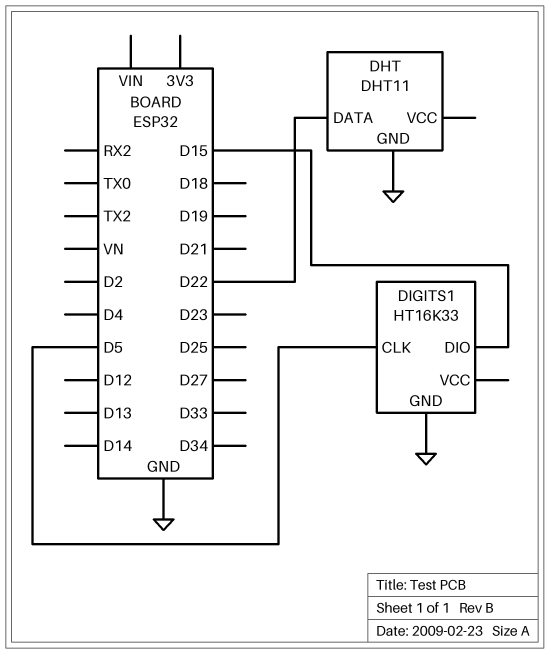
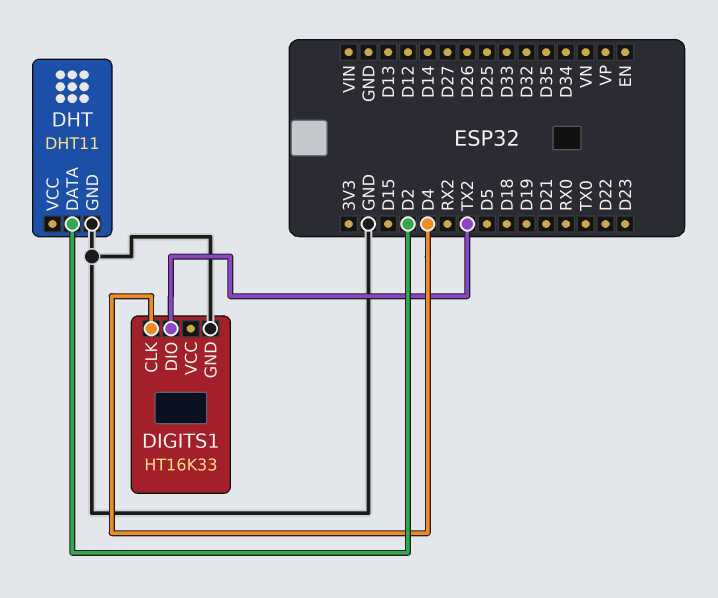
DHT pin DATA: D22 -> D2
DIGITS1 pin CLK: D5 -> D4
DIGITS1 pin DIO: D15 -> TX2

